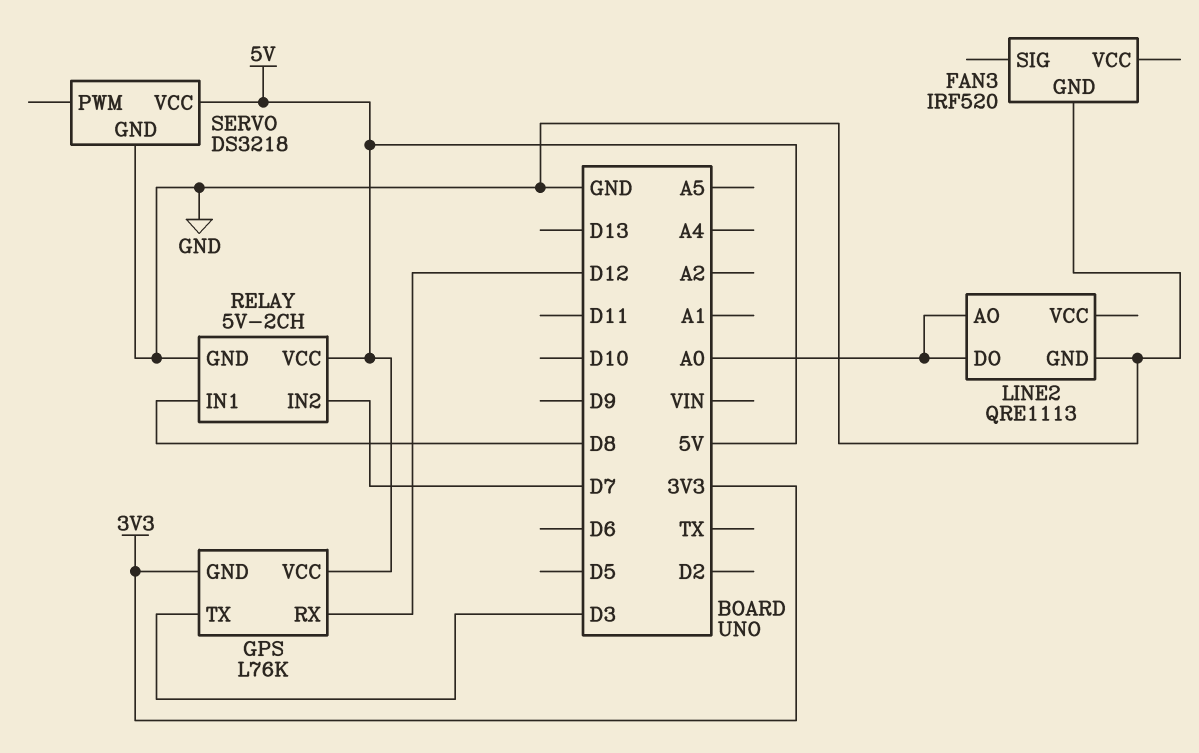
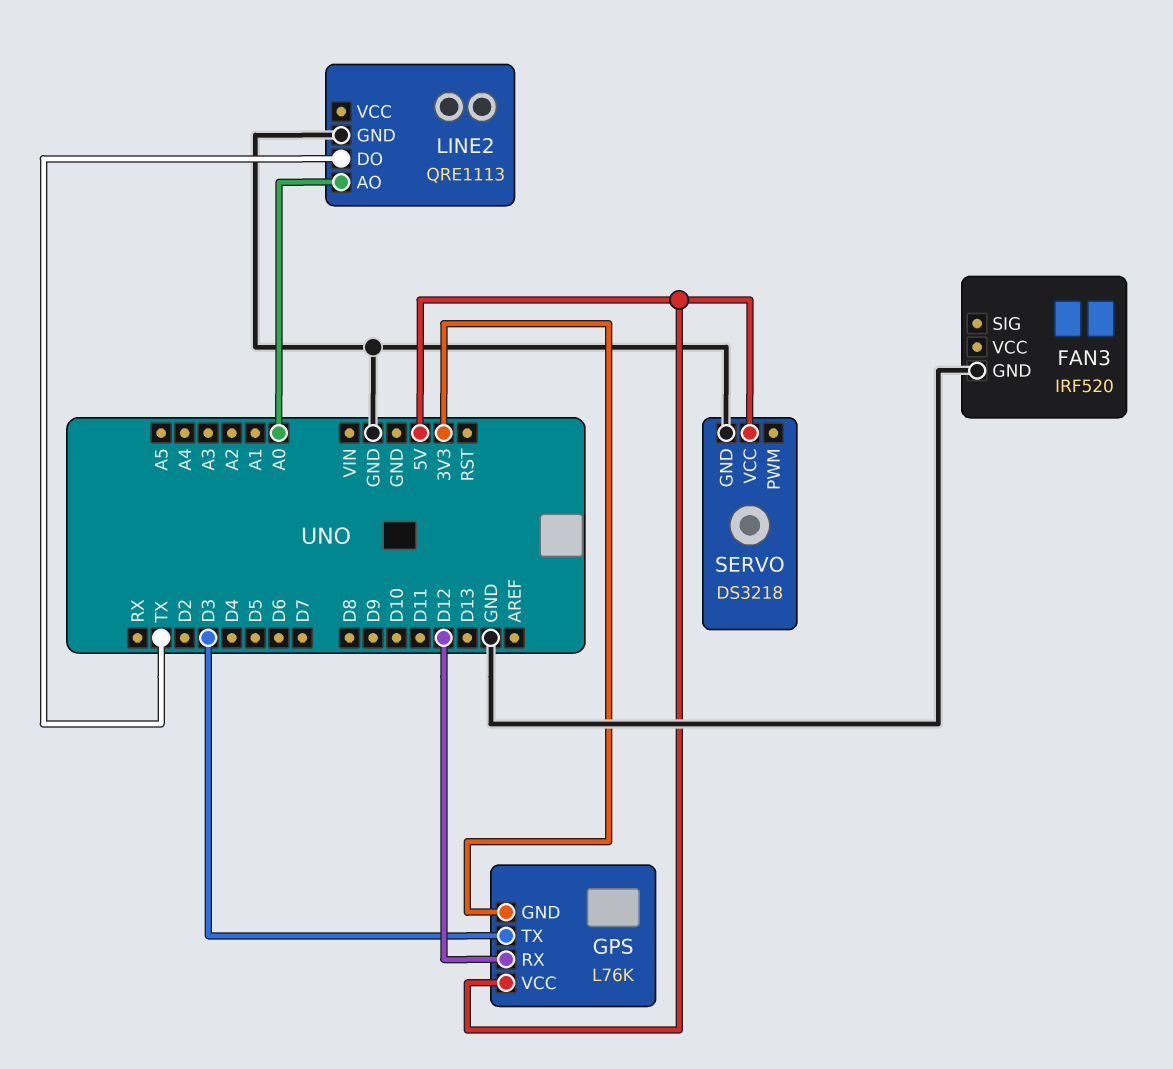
LINE2 pin DO: A0 -> TX
RELAY: 5V-2CH -> none
RELAY pin GND: GND -> none
RELAY pin IN1: D8 -> none
RELAY pin IN2: D7 -> none
RELAY pin VCC: 5V -> none

